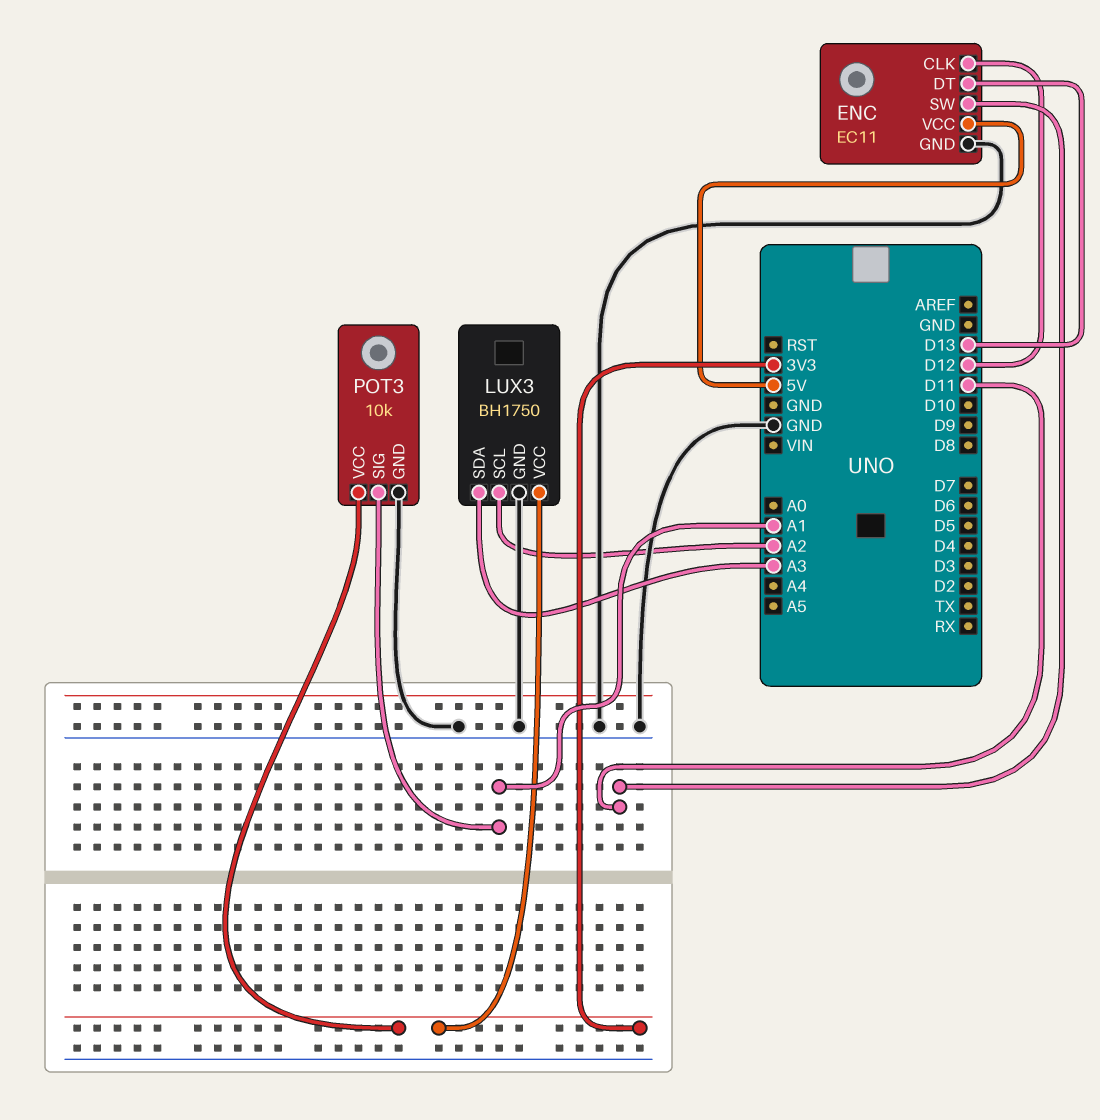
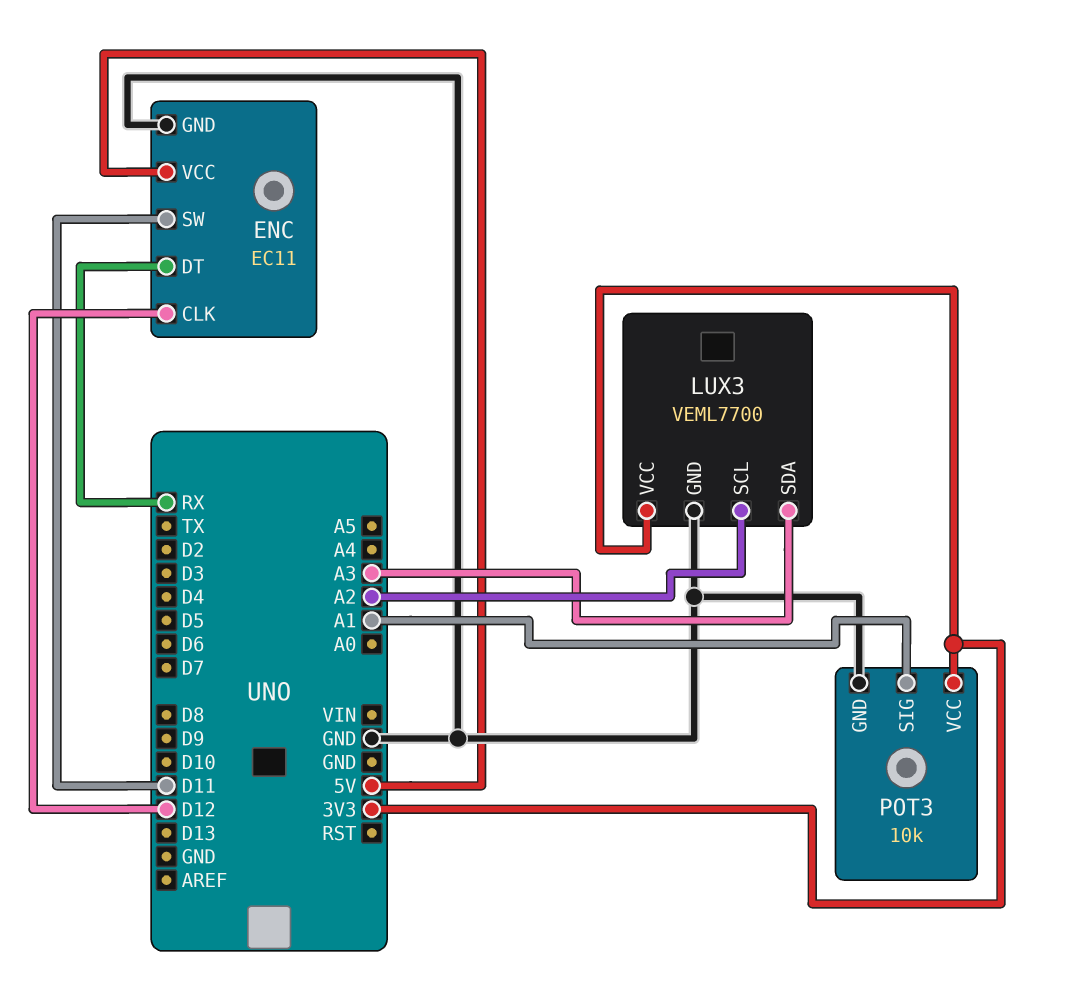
ENC pin DT: D13 -> RX
LUX3: BH1750 -> VEML7700

